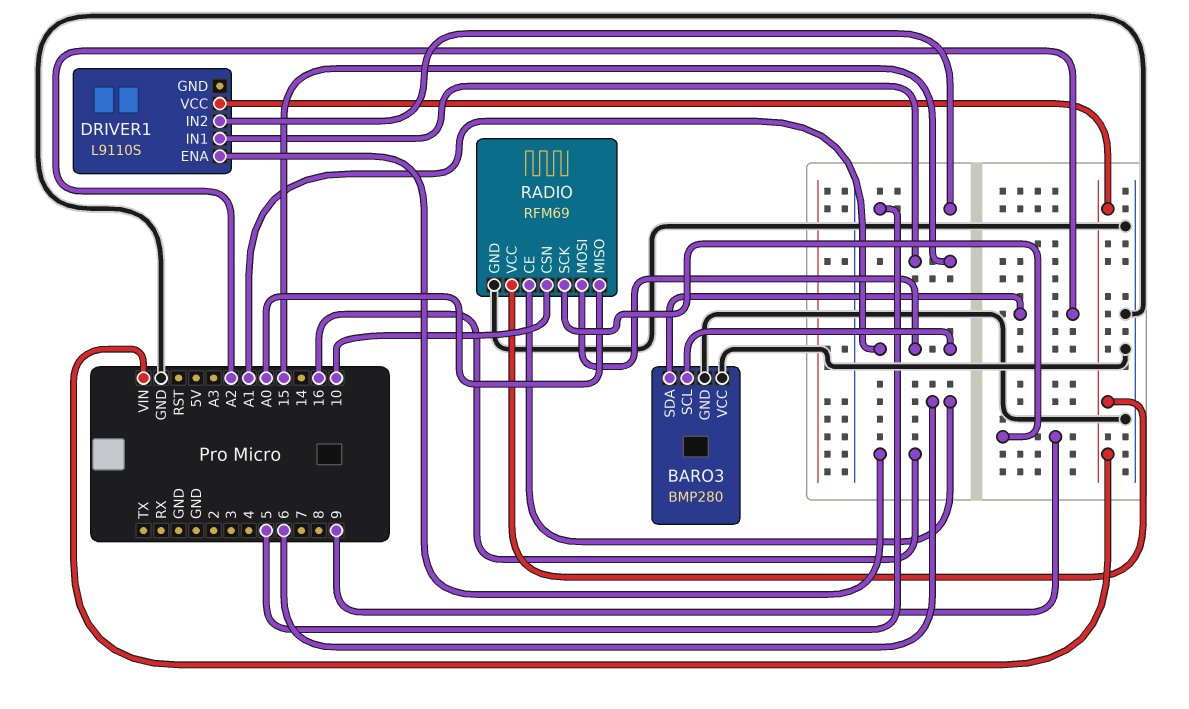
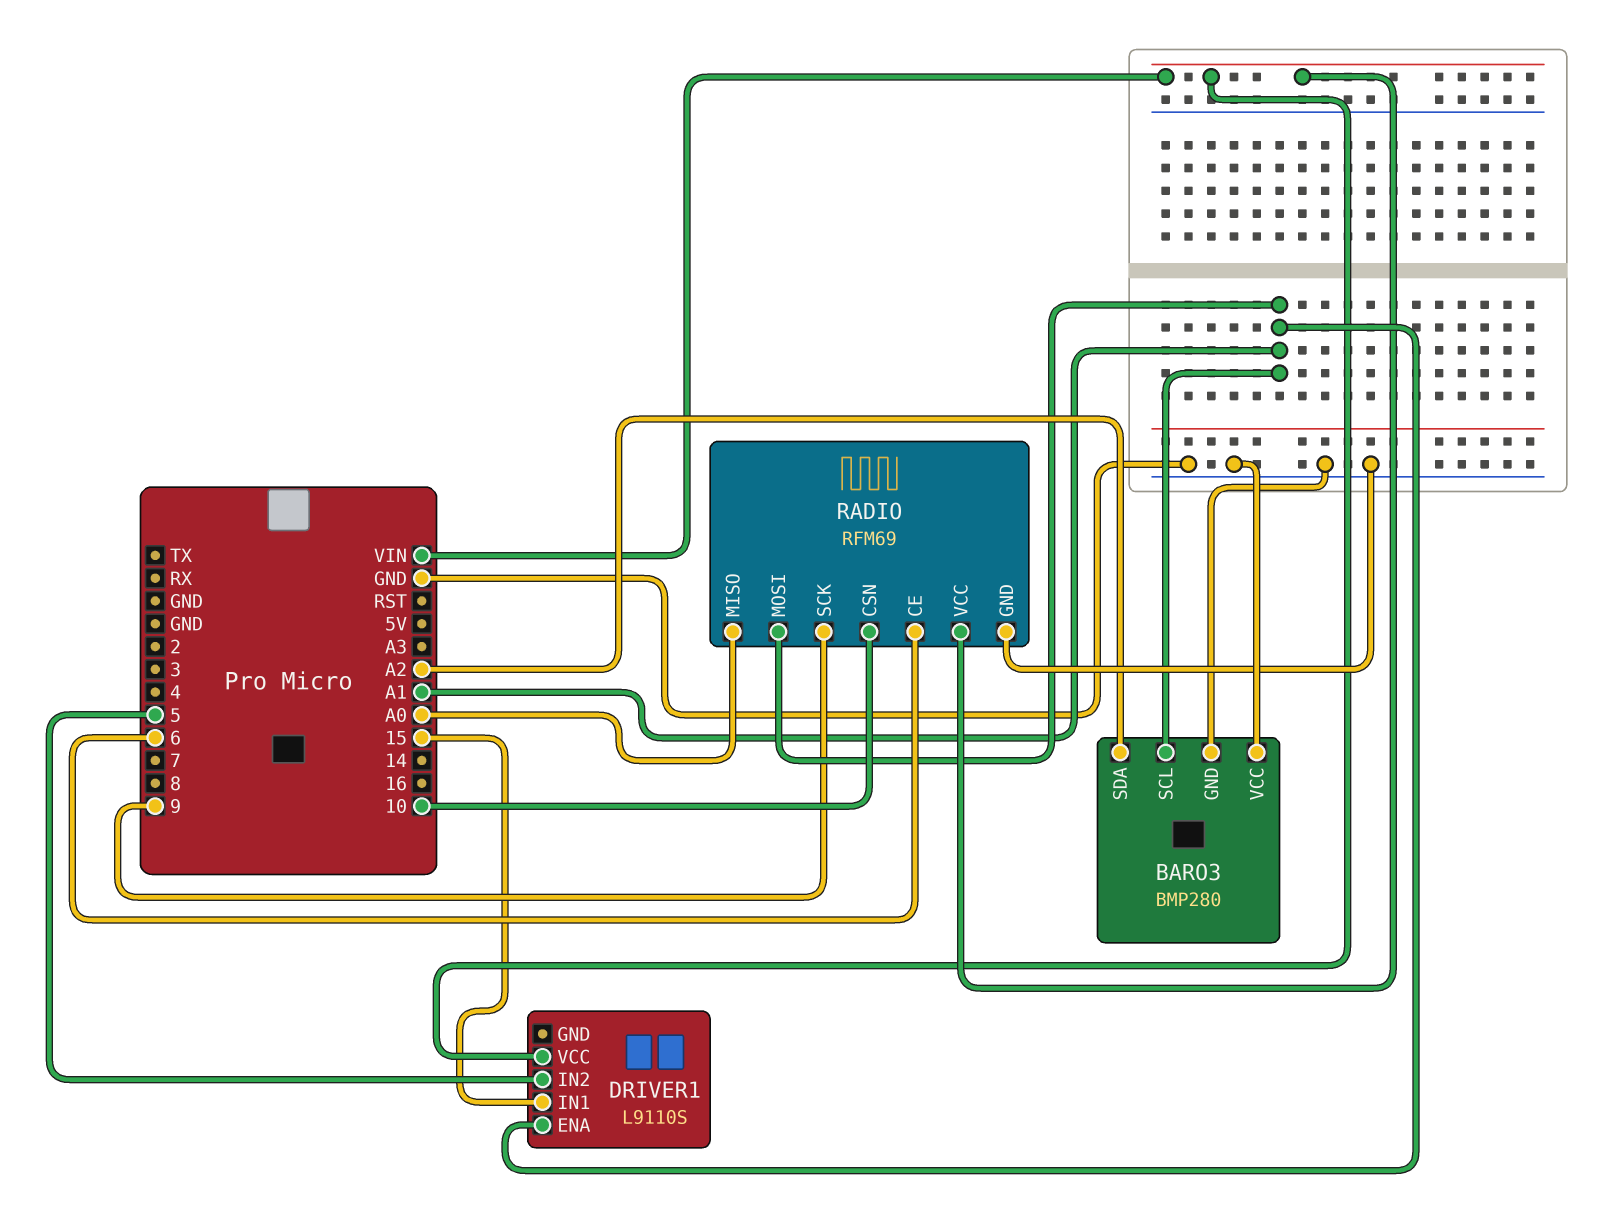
DRIVER1 pin ENA: 16 -> A1

